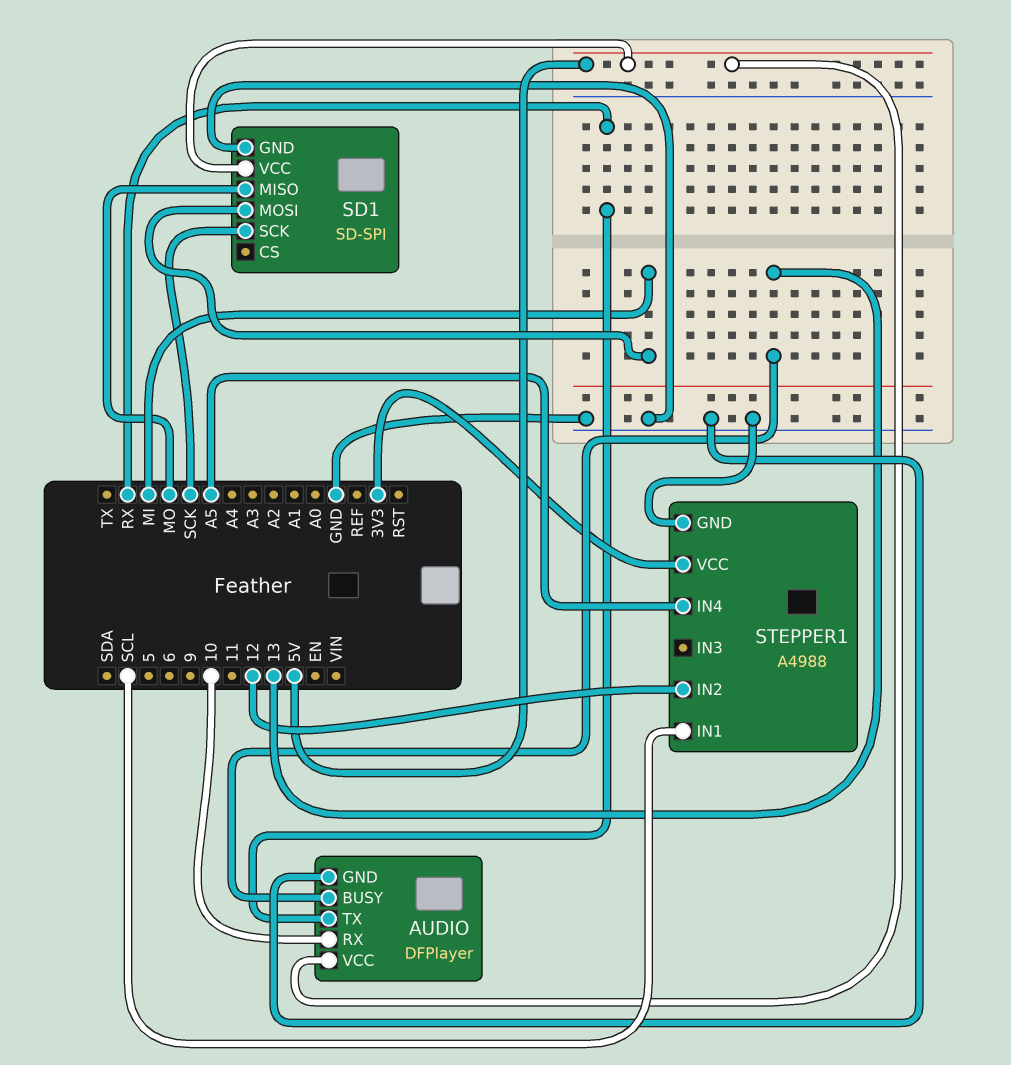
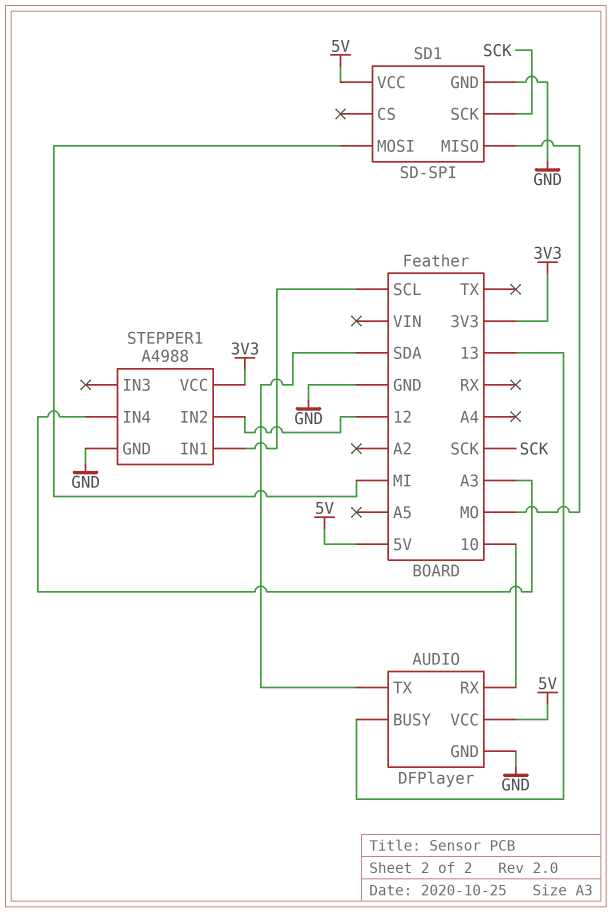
AUDIO pin TX: RX -> SDA
STEPPER1 pin IN4: A5 -> A3

